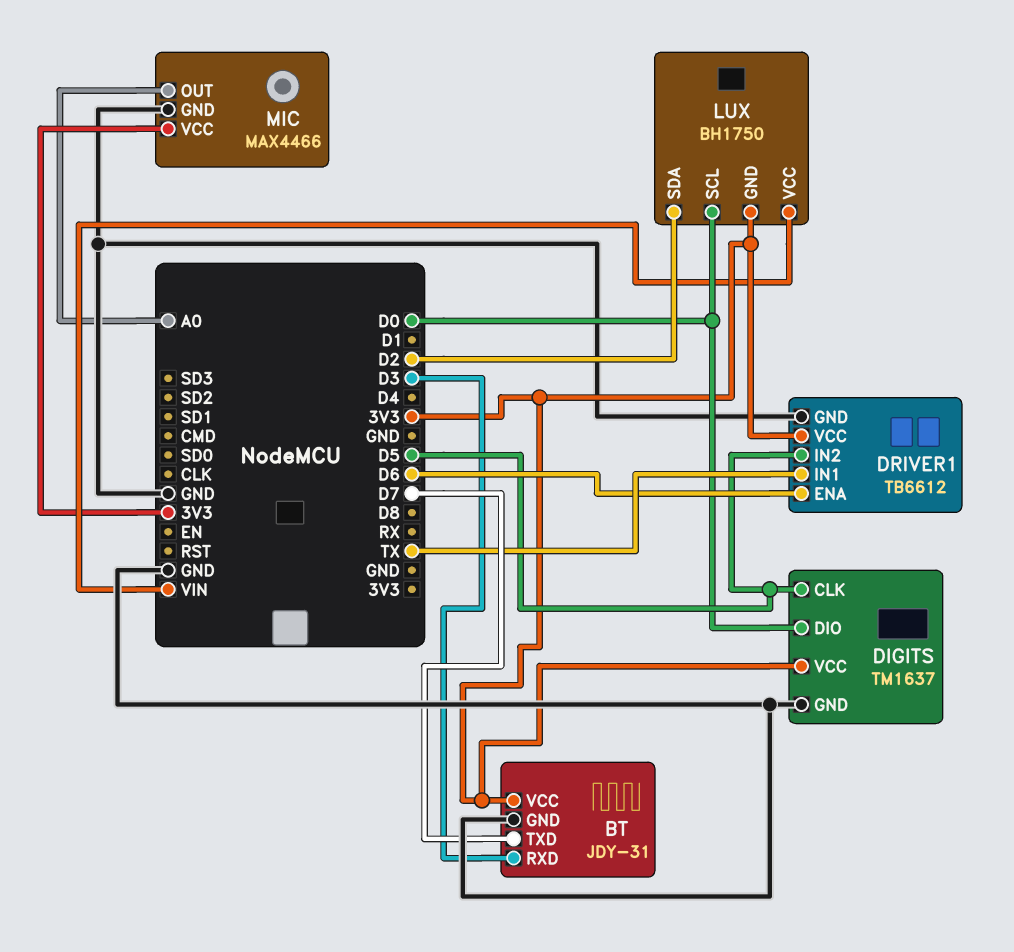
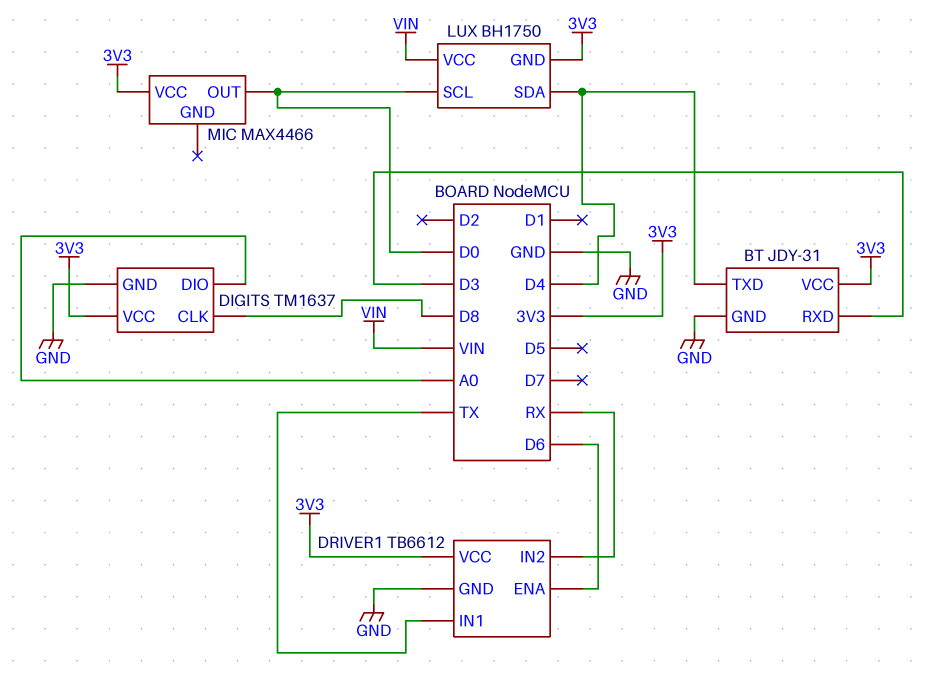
BT pin TXD: D7 -> D4
DIGITS pin CLK: D5 -> D8
DIGITS pin DIO: D0 -> A0
DRIVER1 pin IN2: D5 -> RX
LUX pin SDA: D2 -> D4
MIC pin GND: GND -> none
MIC pin OUT: A0 -> D0

